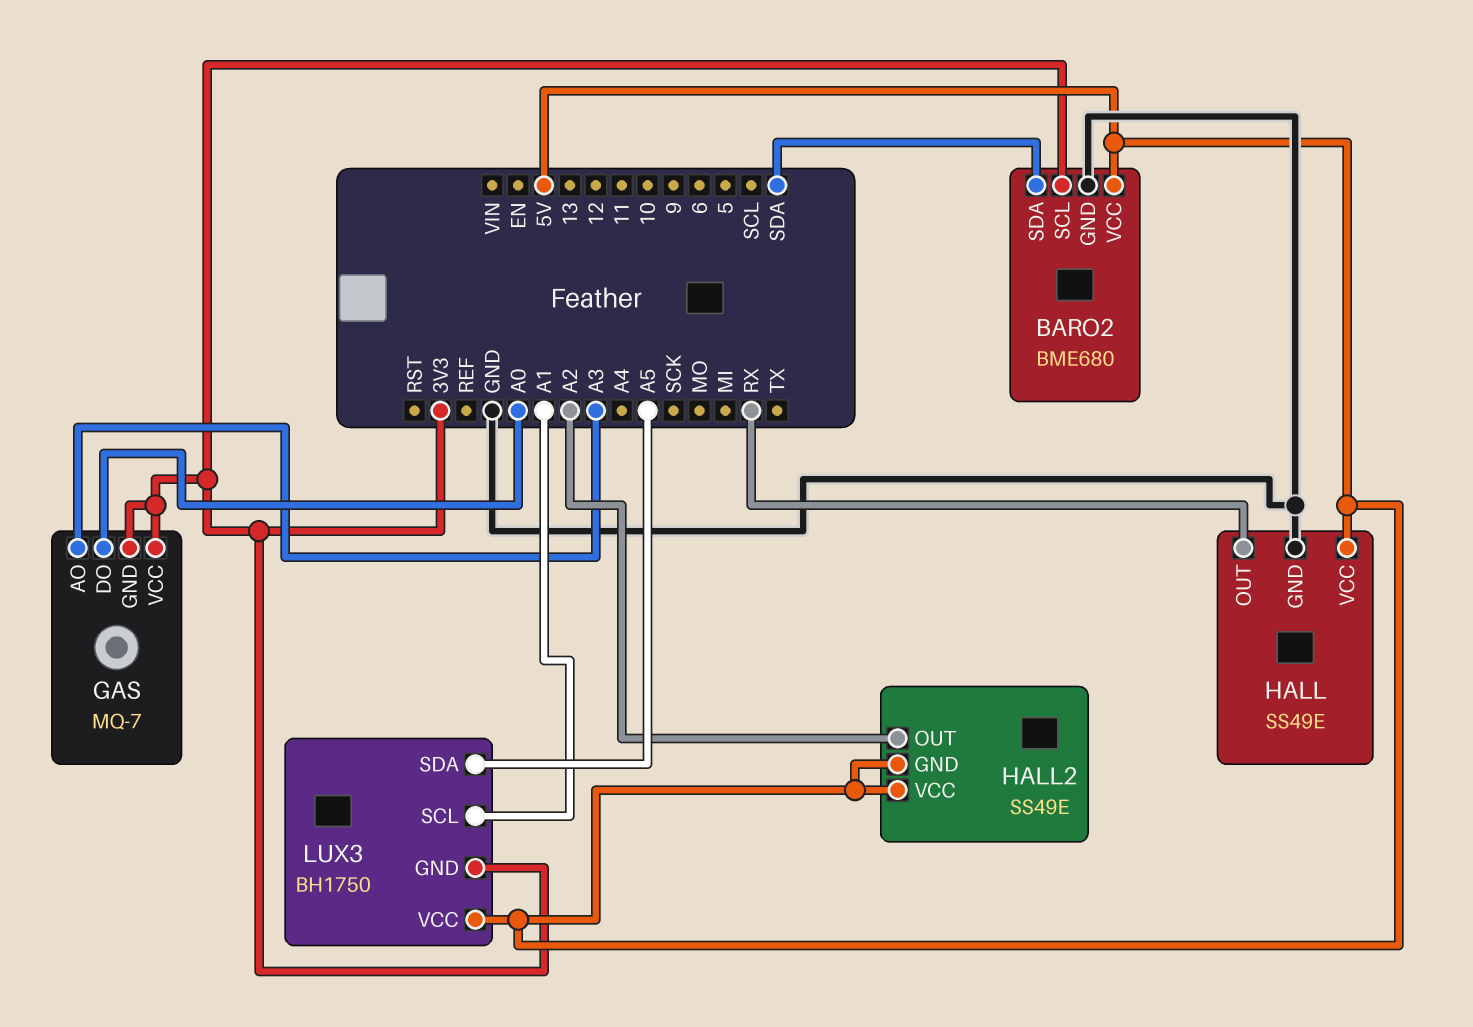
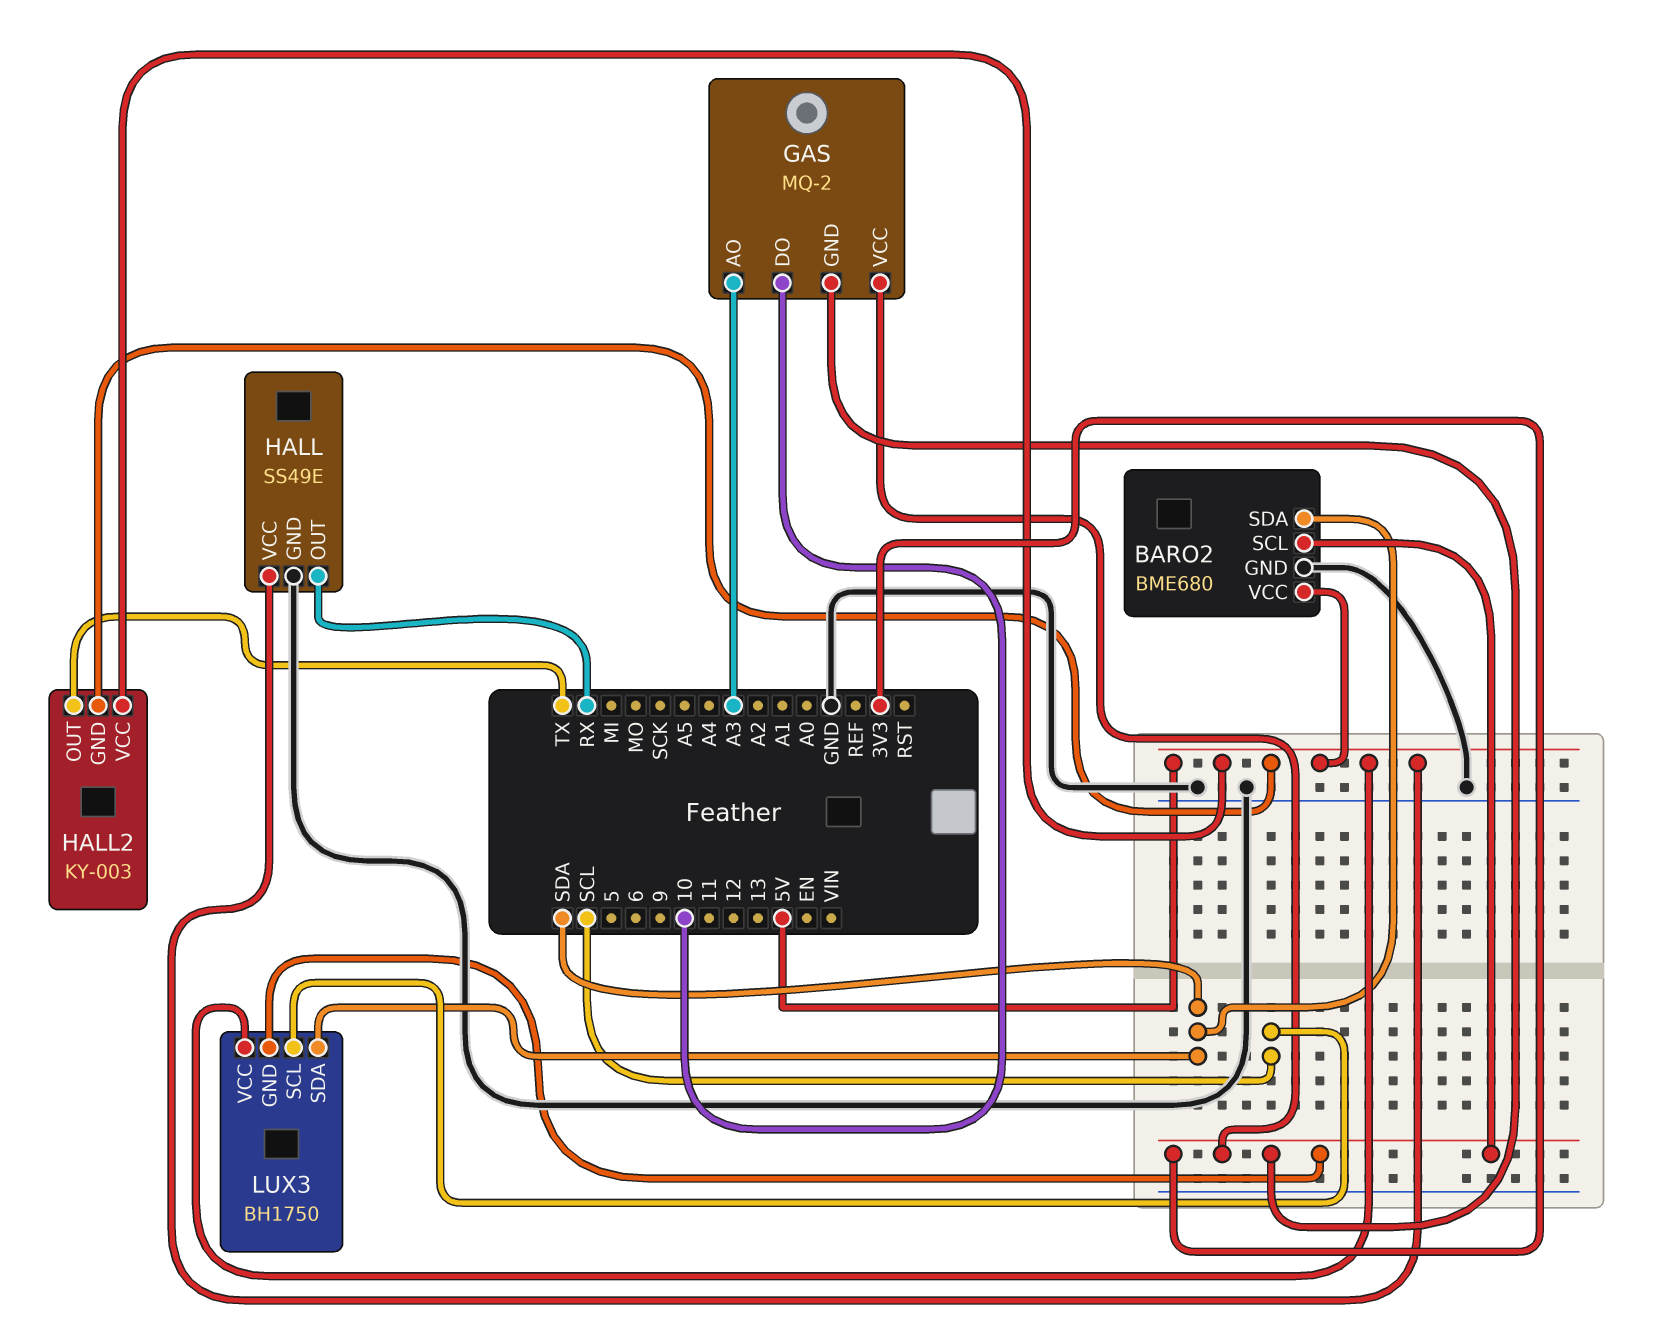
GAS: MQ-7 -> MQ-2
GAS pin DO: A0 -> 10
HALL2: SS49E -> KY-003
HALL2 pin OUT: A2 -> TX
LUX3 pin SCL: A1 -> SCL
LUX3 pin SDA: A5 -> SDA

